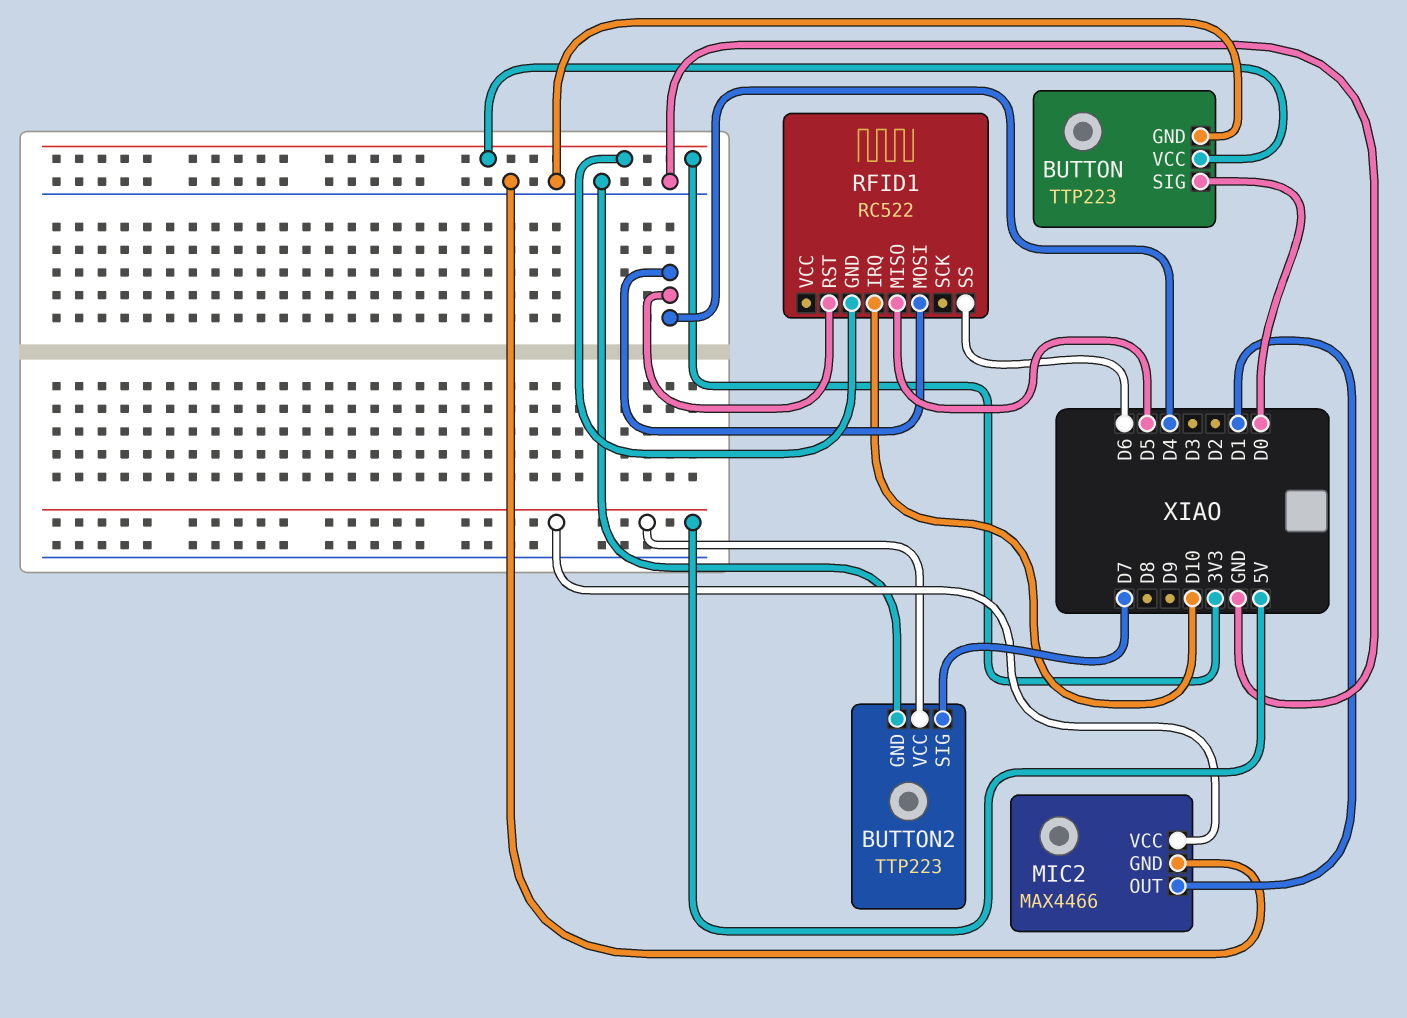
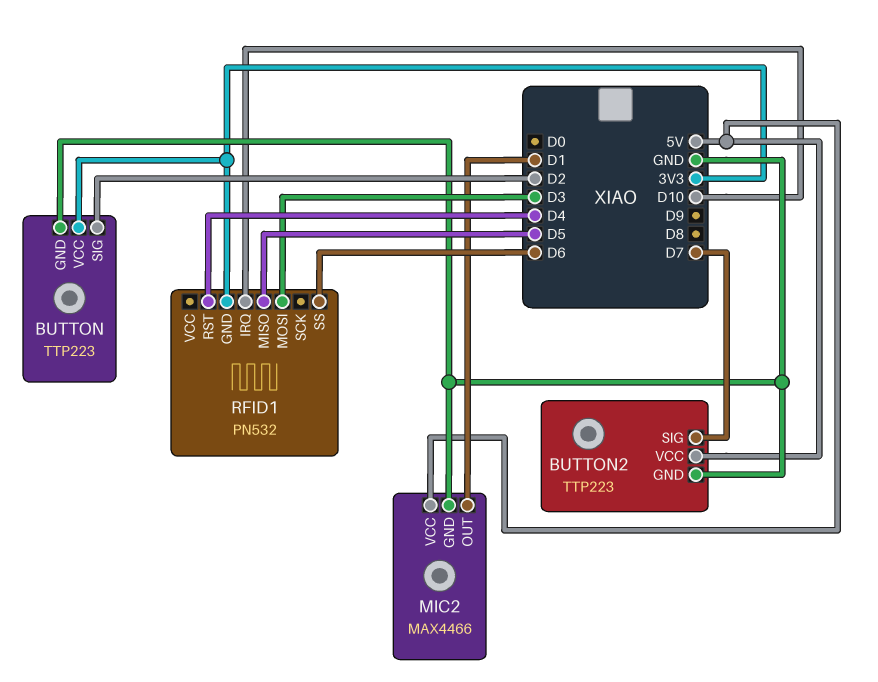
BUTTON pin SIG: D0 -> D2
RFID1: RC522 -> PN532
RFID1 pin MOSI: D4 -> D3

